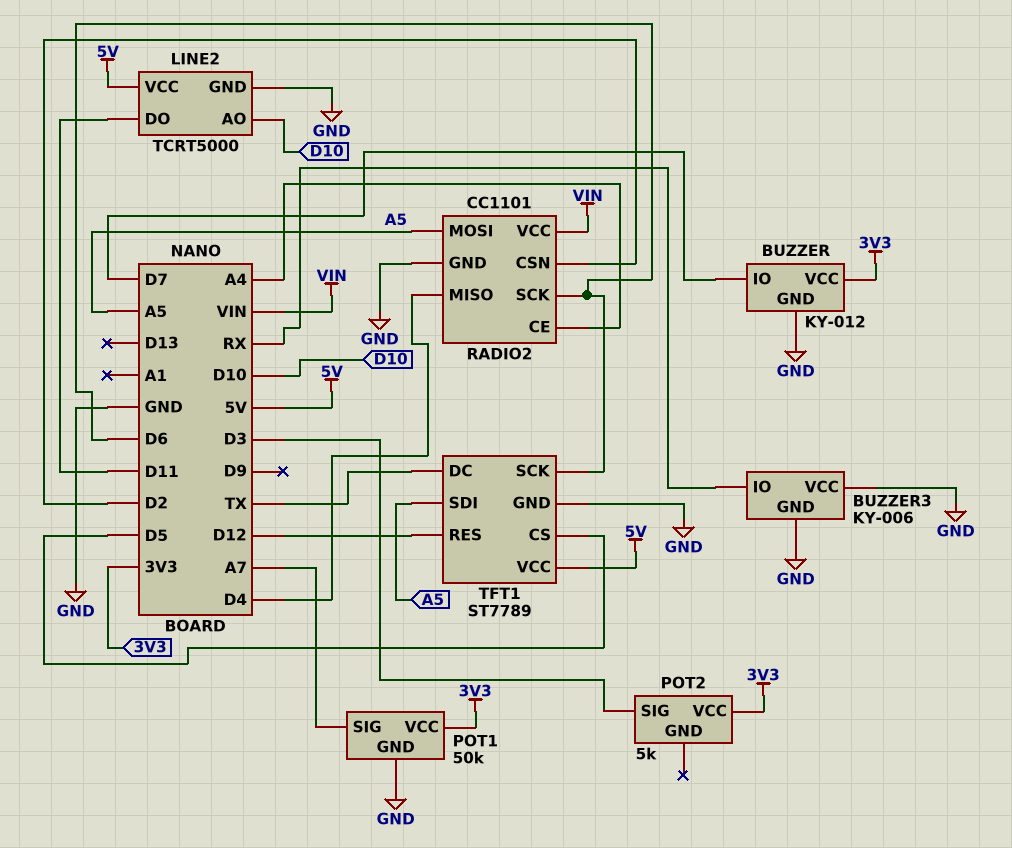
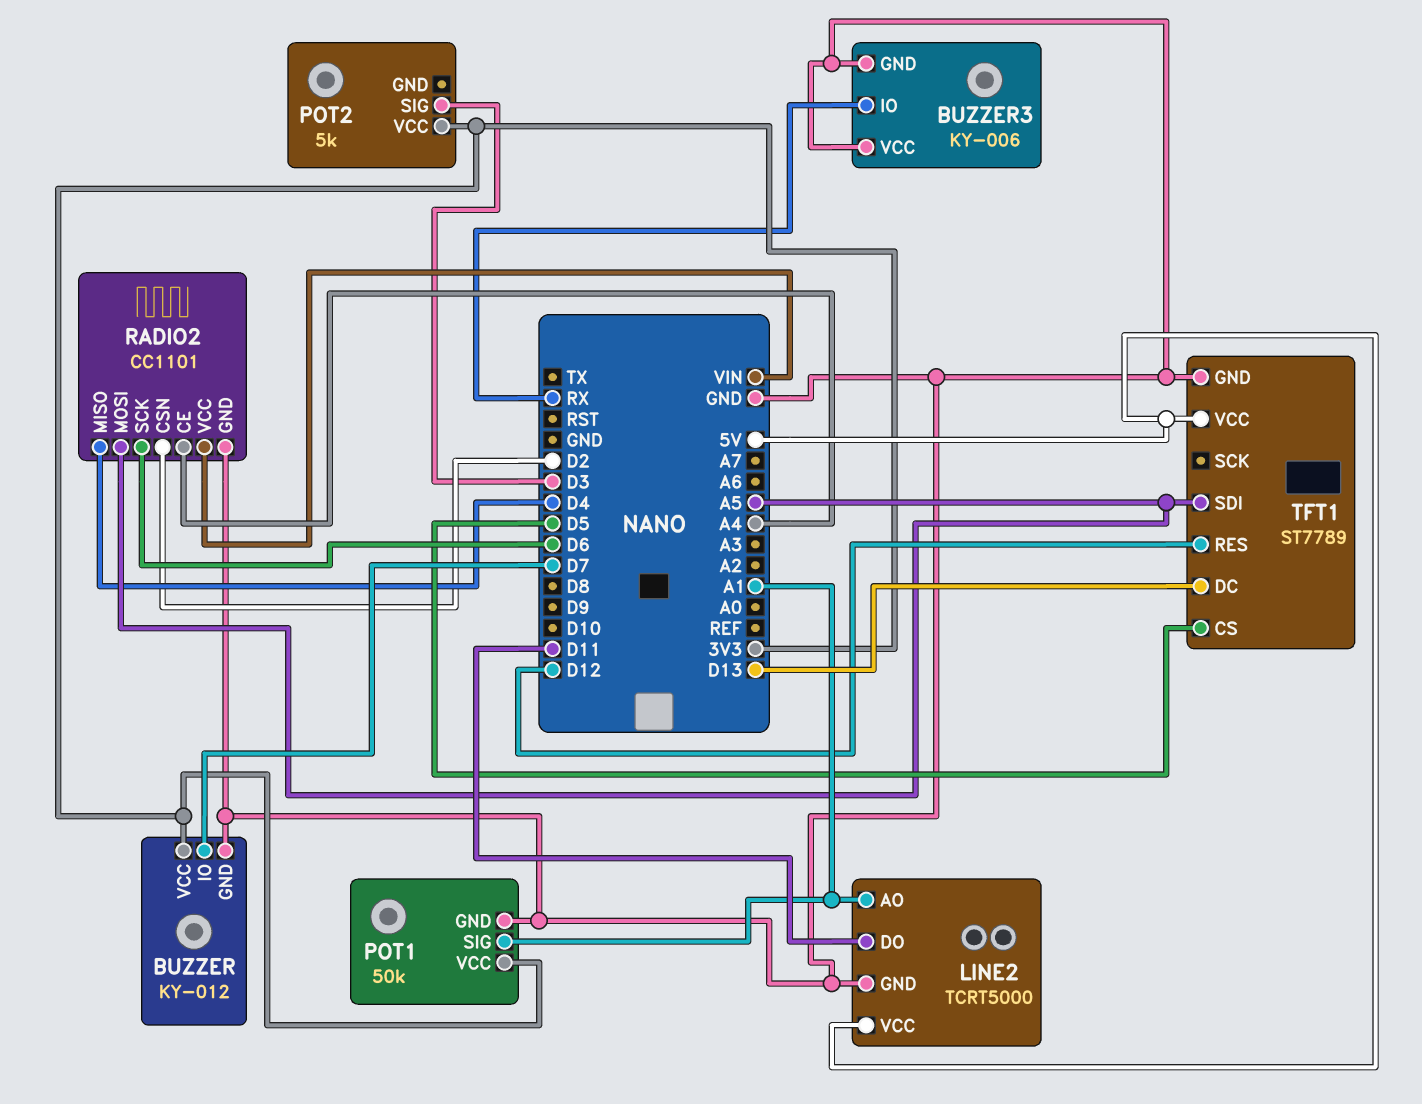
LINE2 pin AO: D10 -> A1
POT1 pin SIG: A7 -> A1
TFT1 pin DC: TX -> D13
TFT1 pin SCK: D6 -> none

